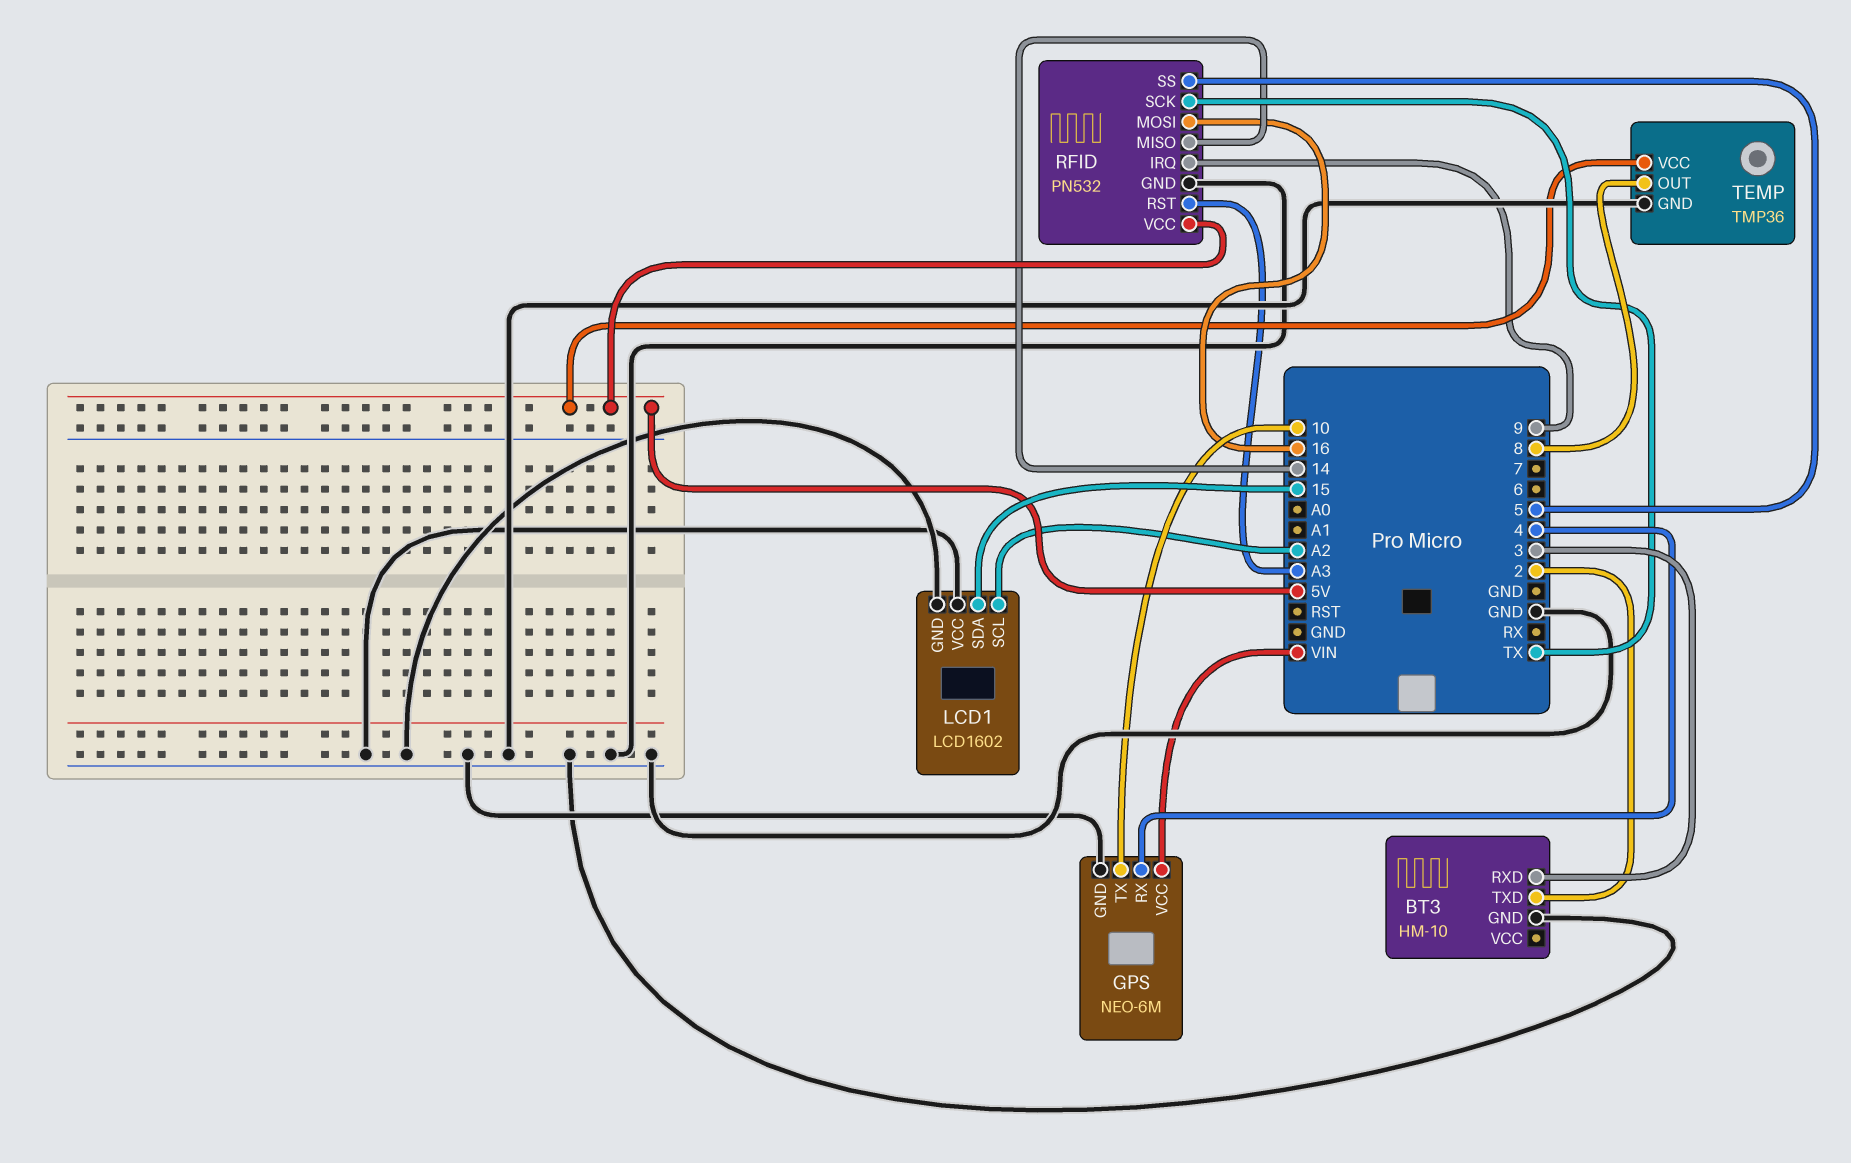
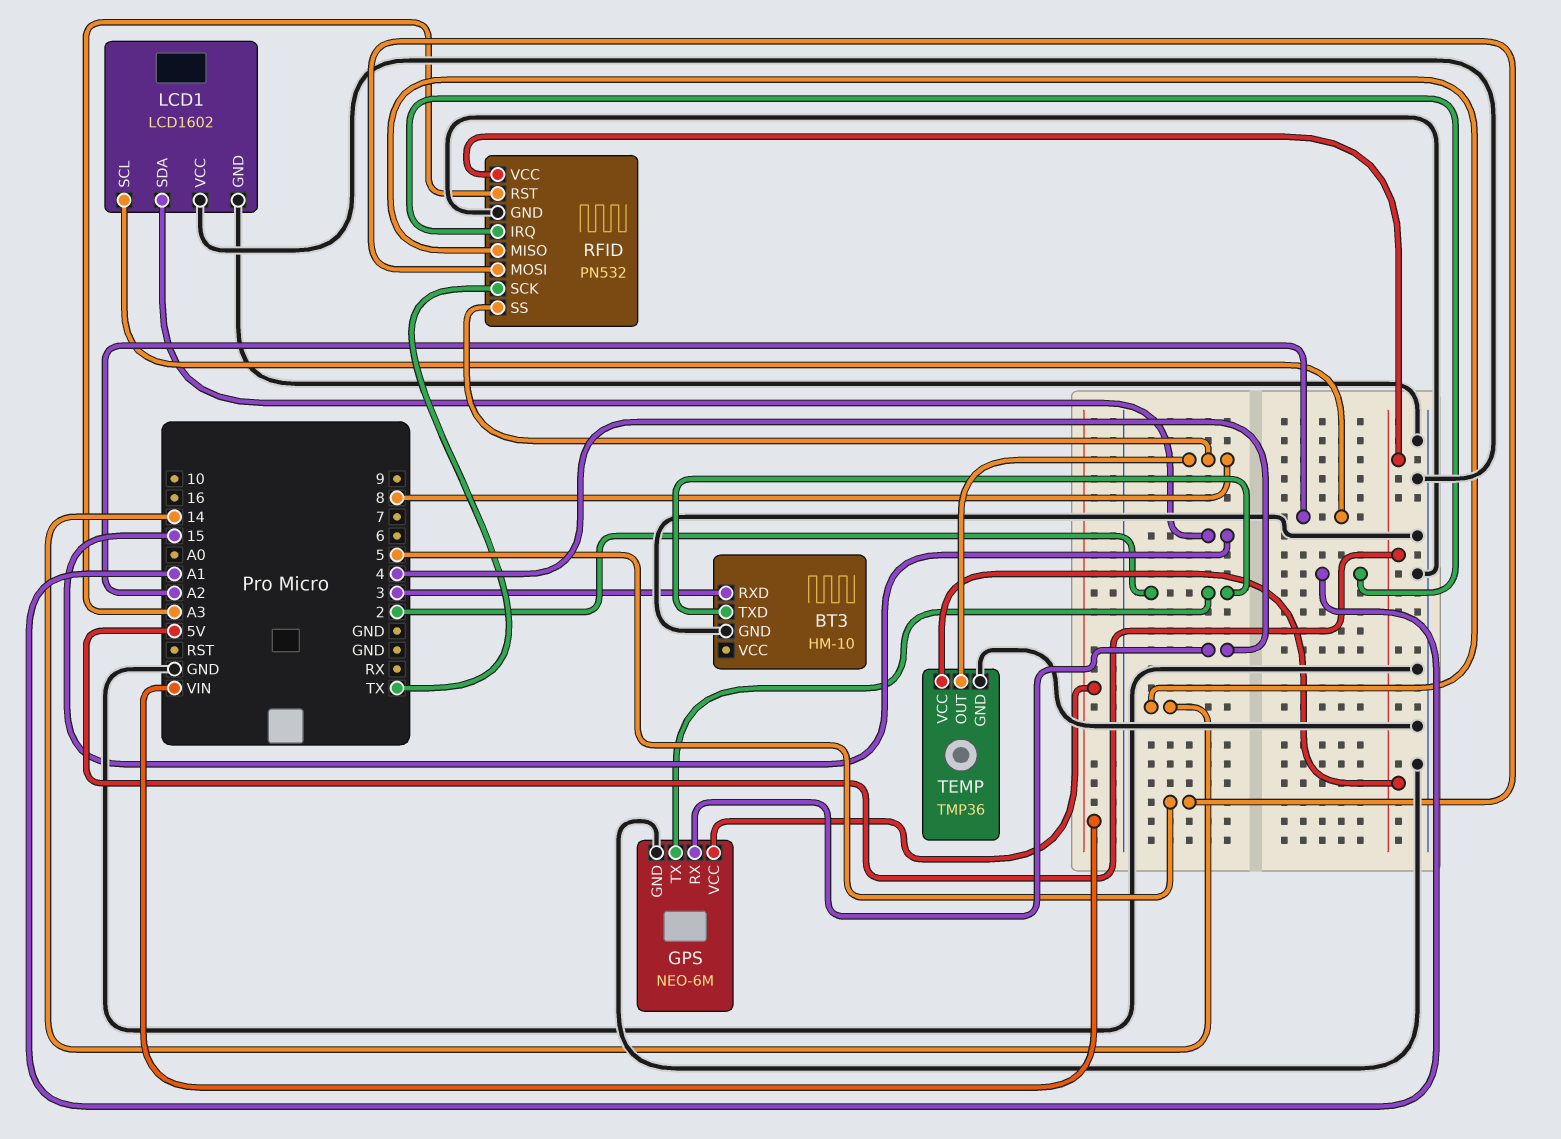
GPS pin TX: 10 -> 2
RFID pin IRQ: 9 -> A1
RFID pin MOSI: 16 -> 5
RFID pin SS: 5 -> 8

